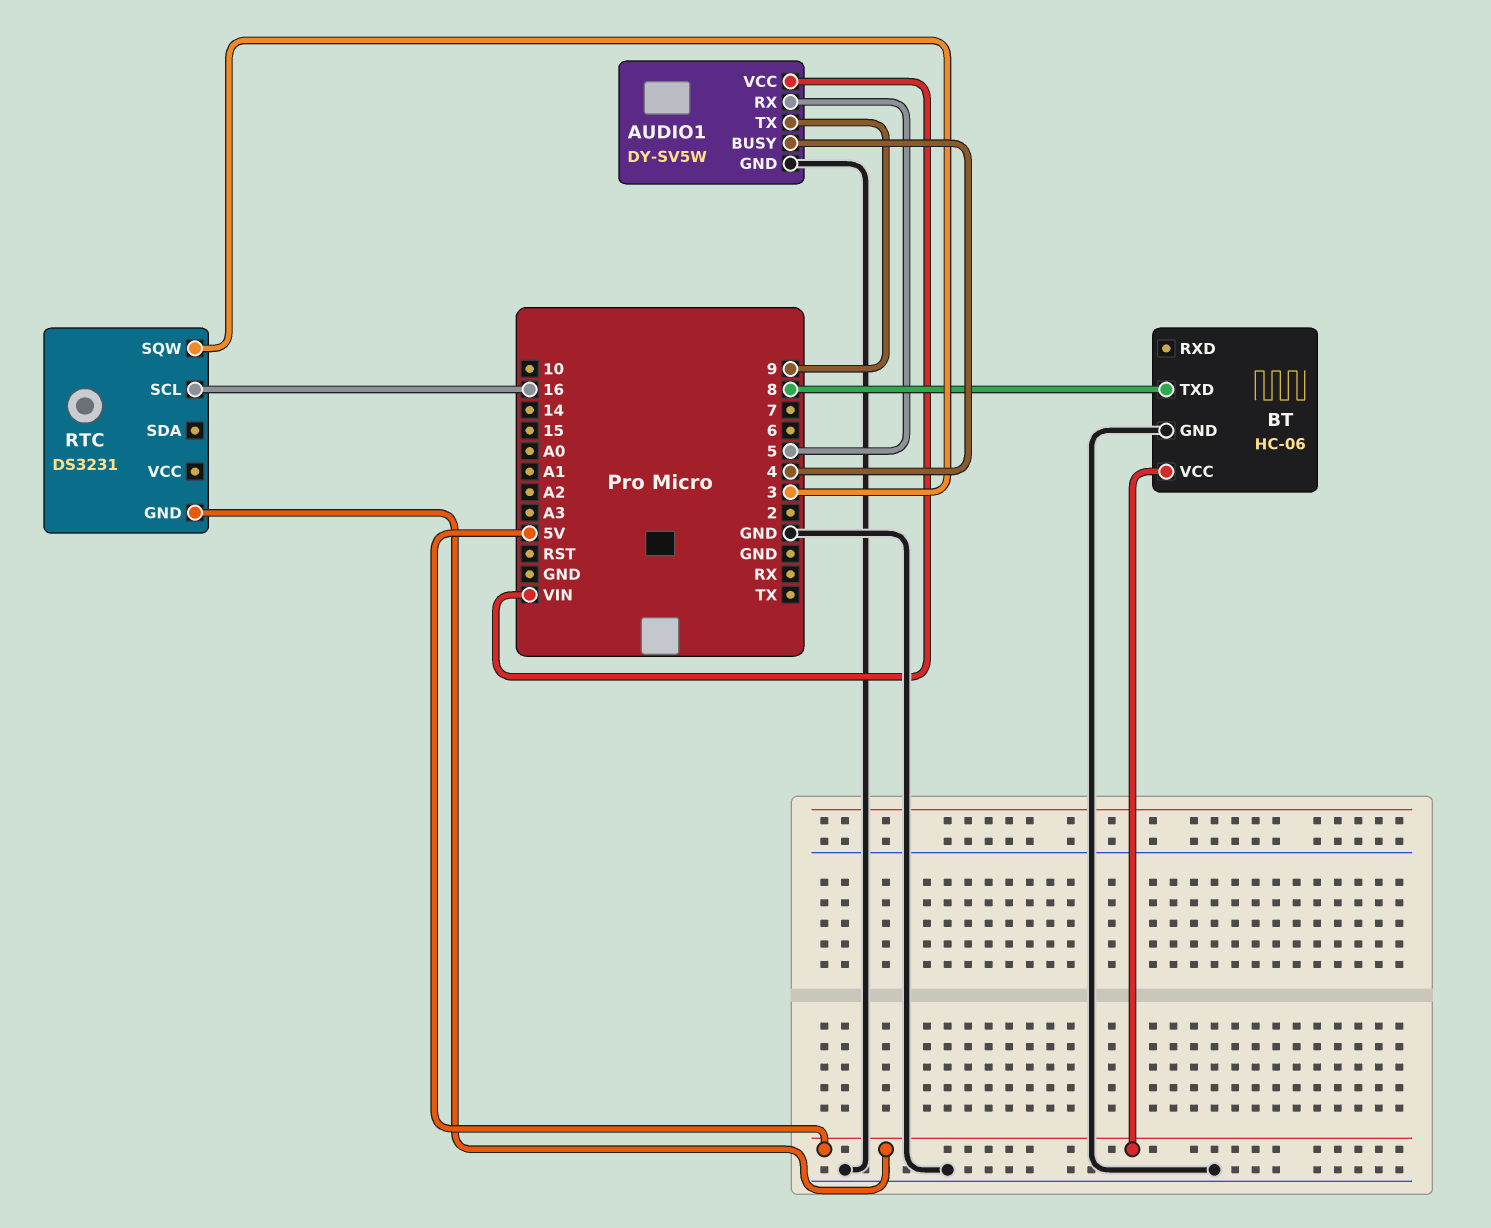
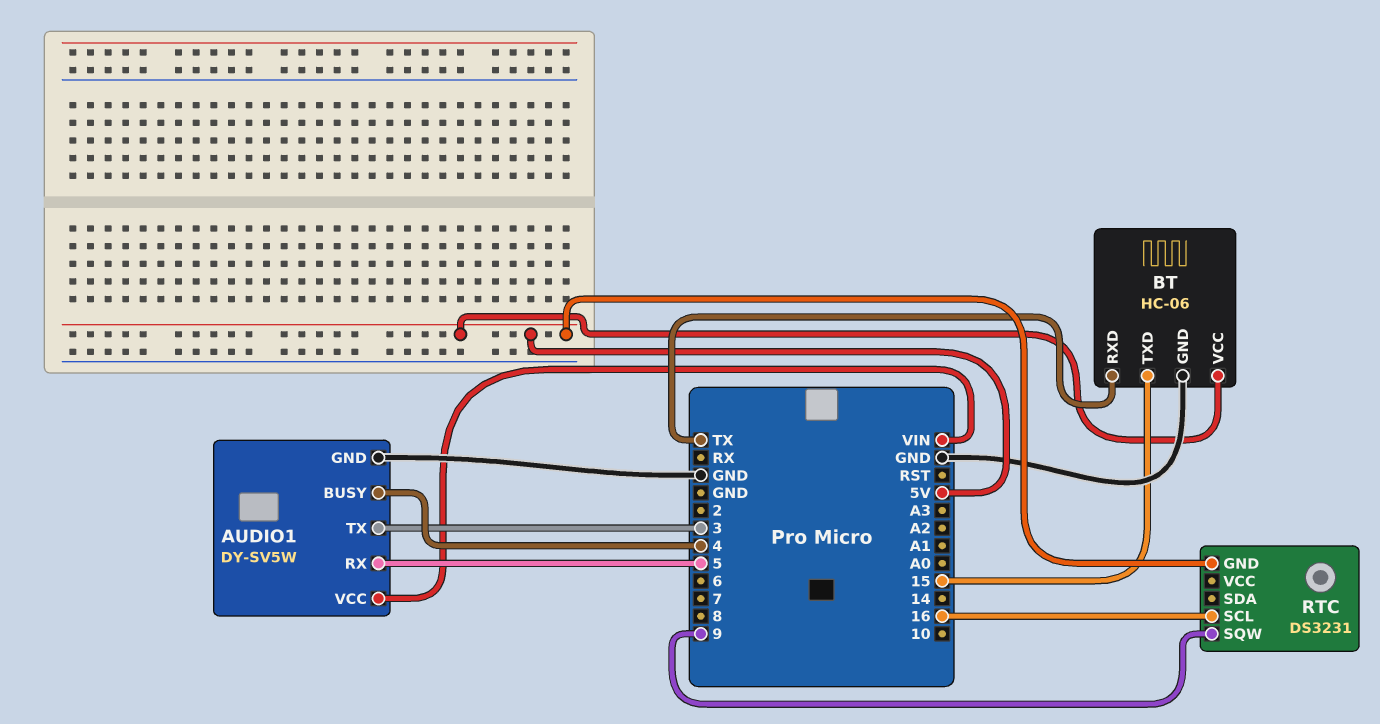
AUDIO1 pin TX: 9 -> 3
BT pin RXD: none -> TX
BT pin TXD: 8 -> 15
RTC pin SQW: 3 -> 9

